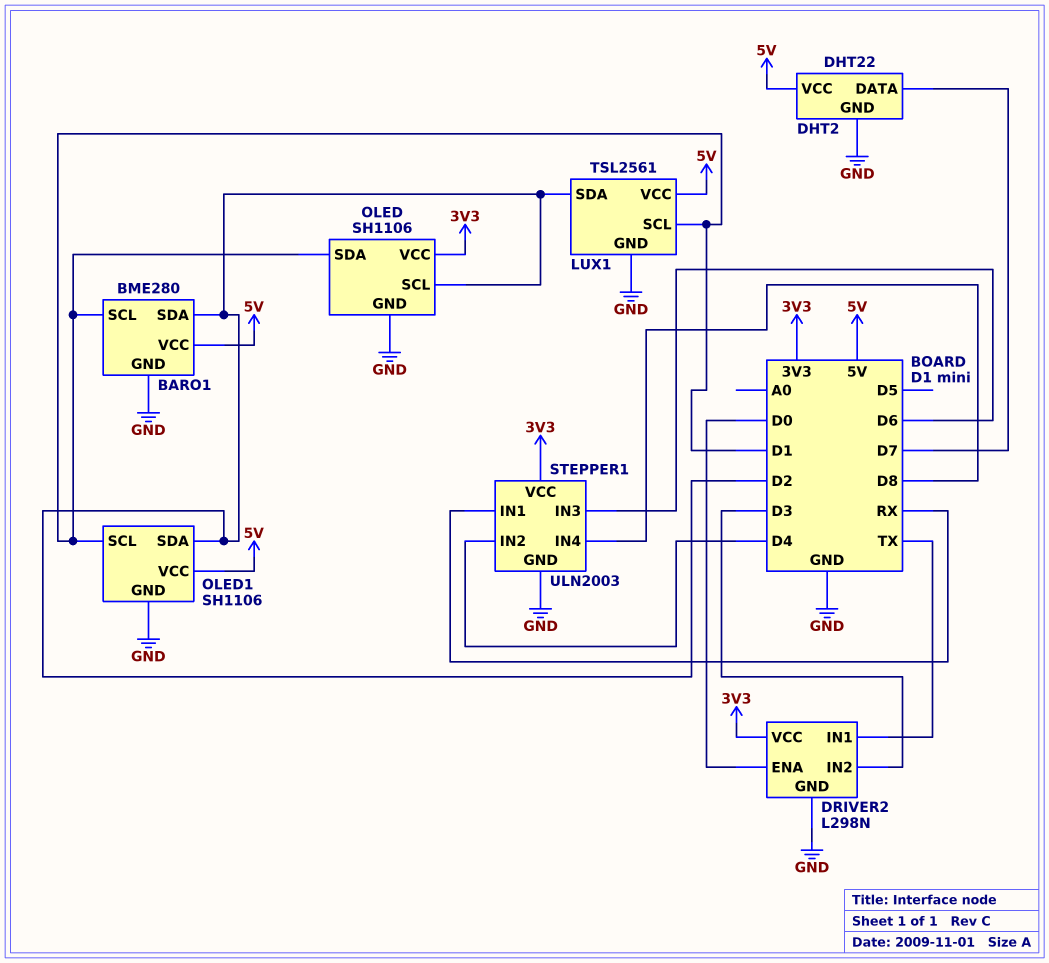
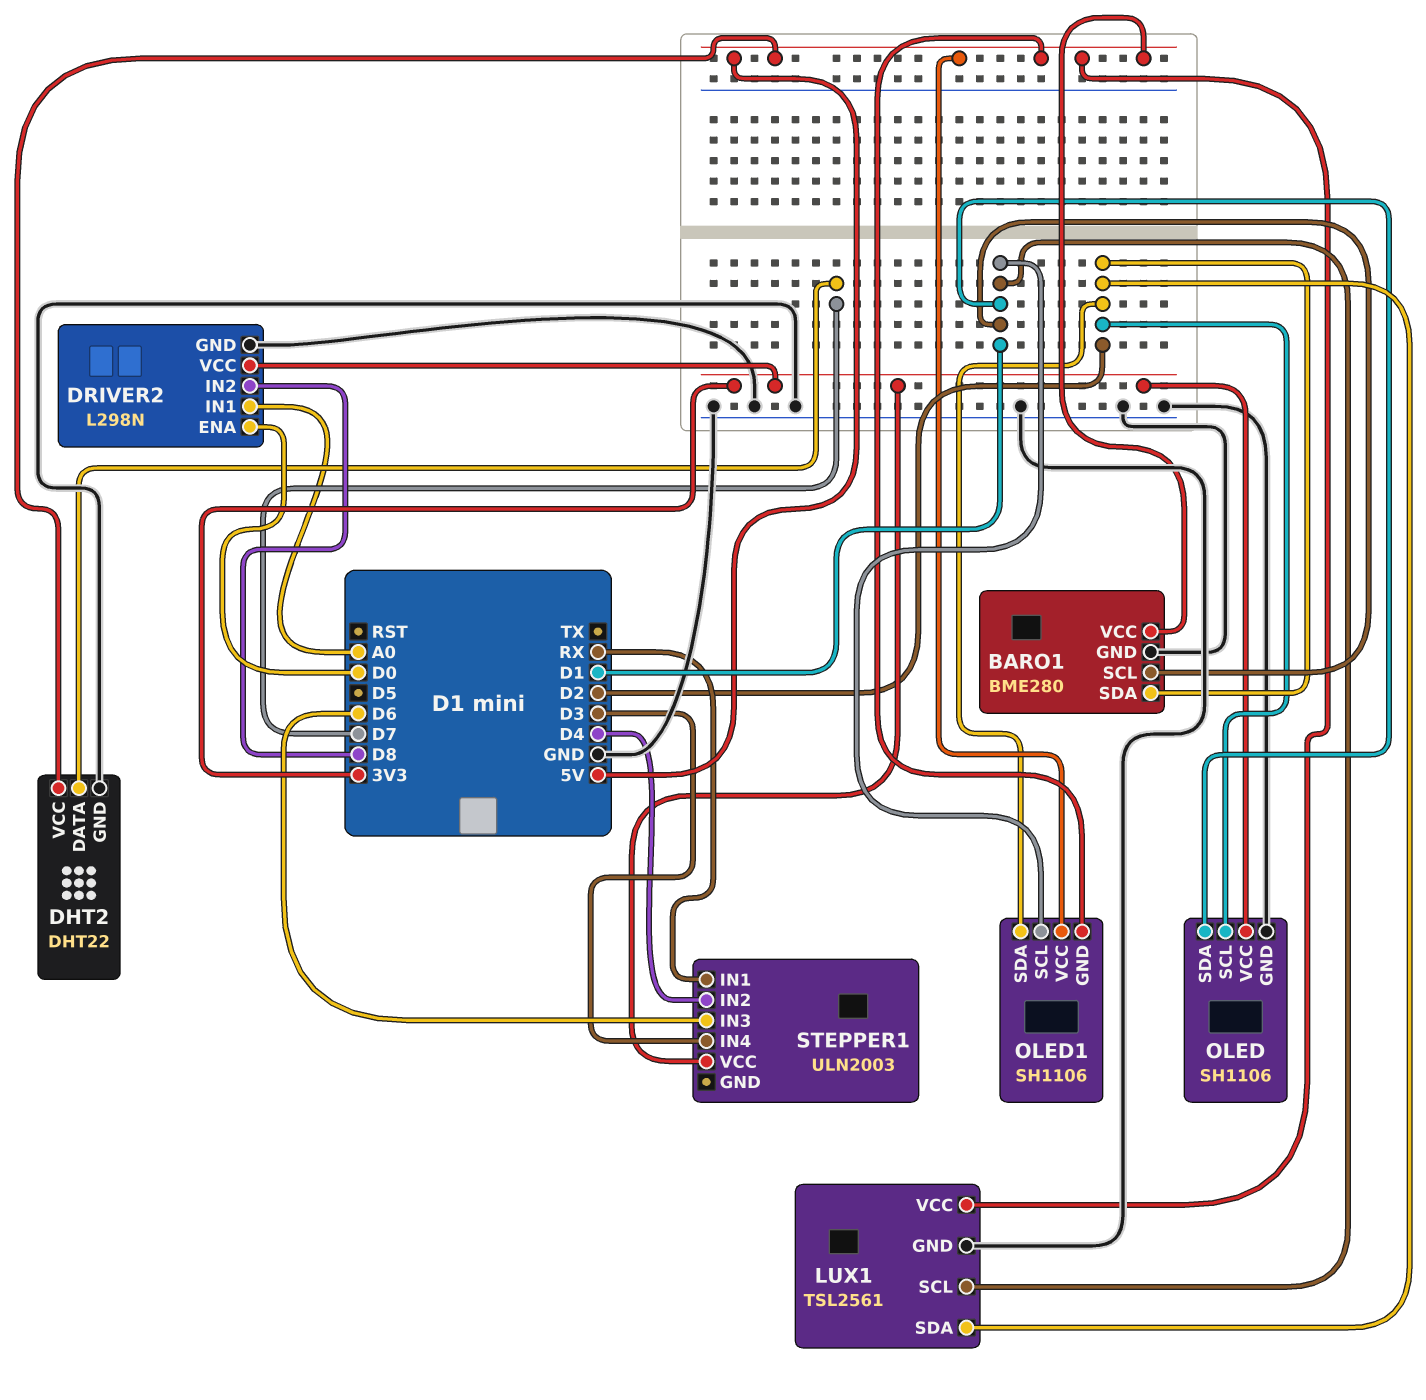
DRIVER2 pin IN1: TX -> A0
DRIVER2 pin IN2: D3 -> D8
OLED1 pin GND: GND -> 5V
STEPPER1 pin GND: GND -> none
STEPPER1 pin IN4: D8 -> D3

